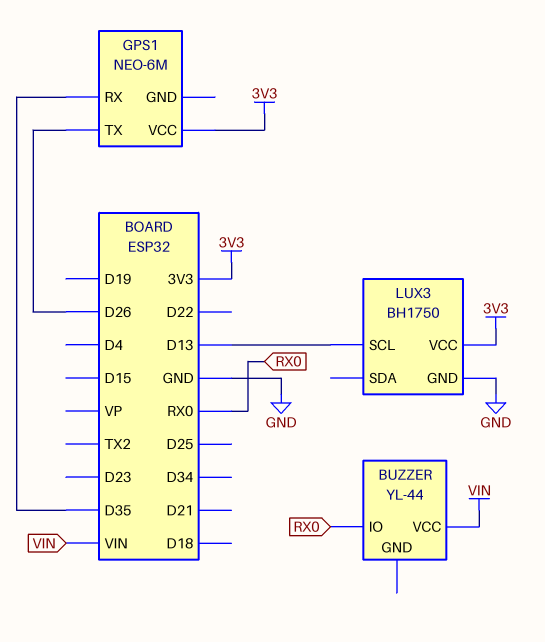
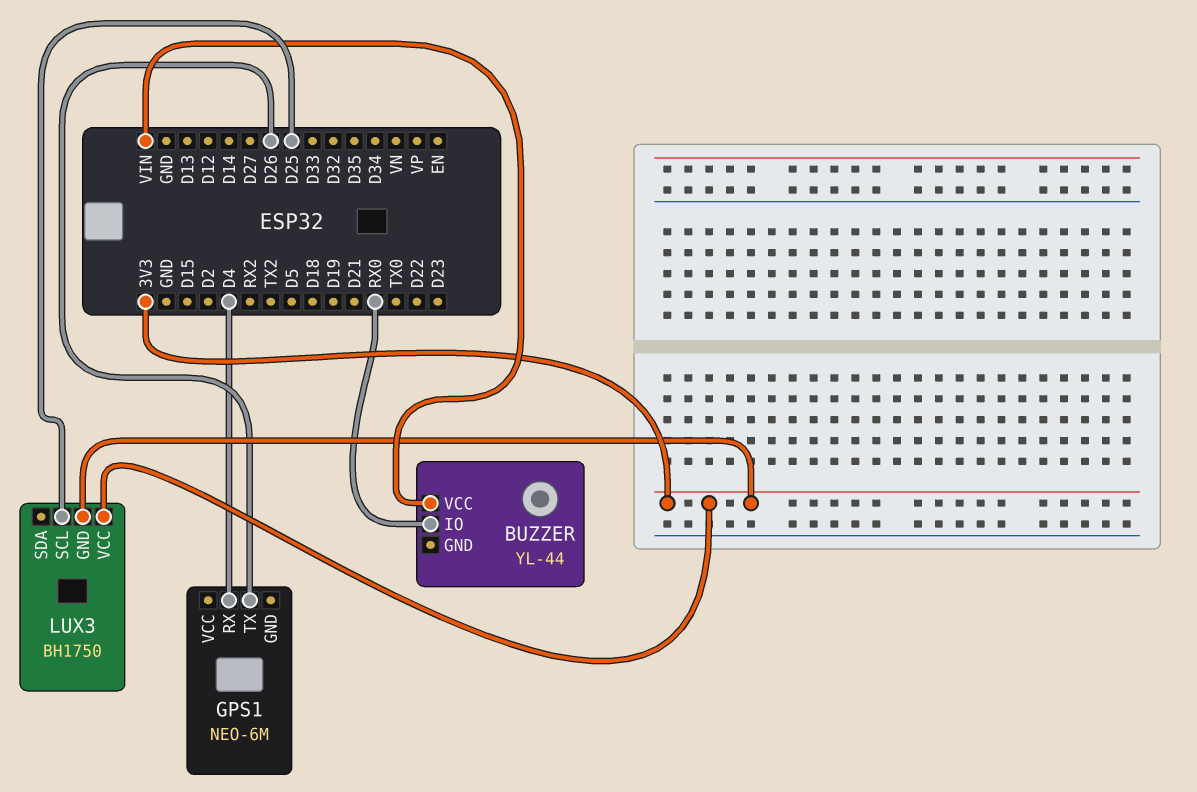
GPS1 pin RX: D35 -> D4
GPS1 pin VCC: 3V3 -> none
LUX3 pin GND: GND -> 3V3
LUX3 pin SCL: D13 -> D25

